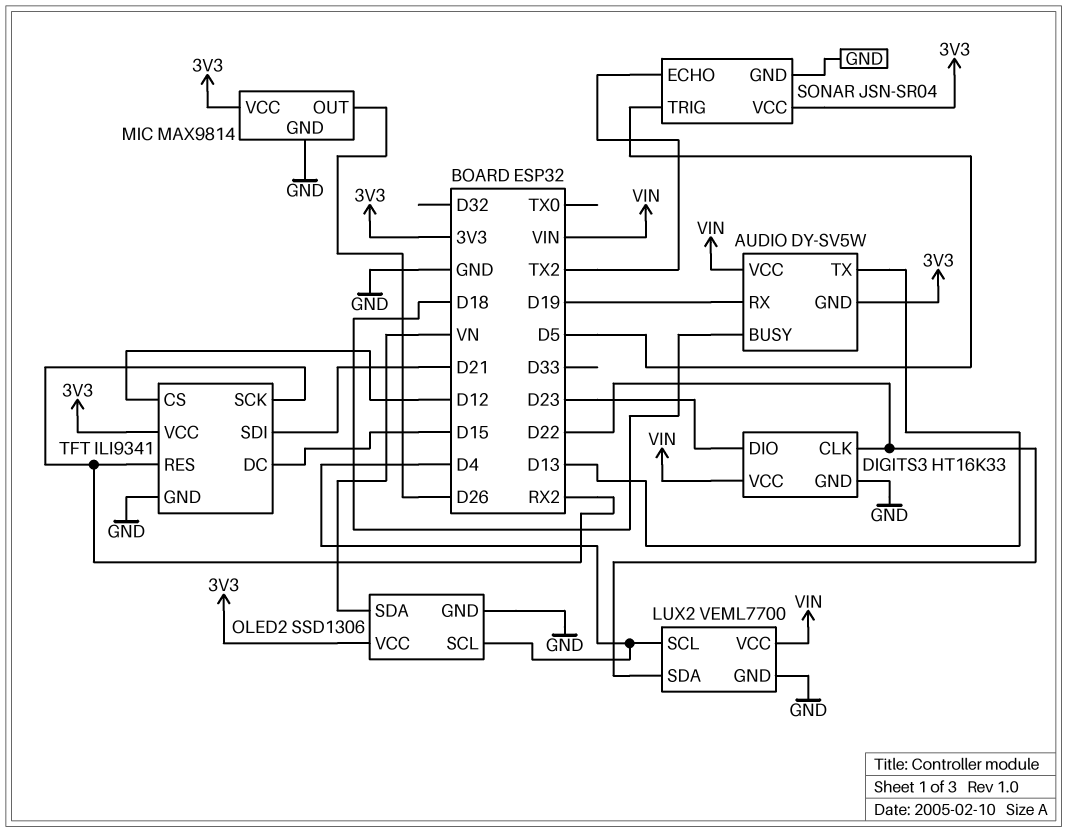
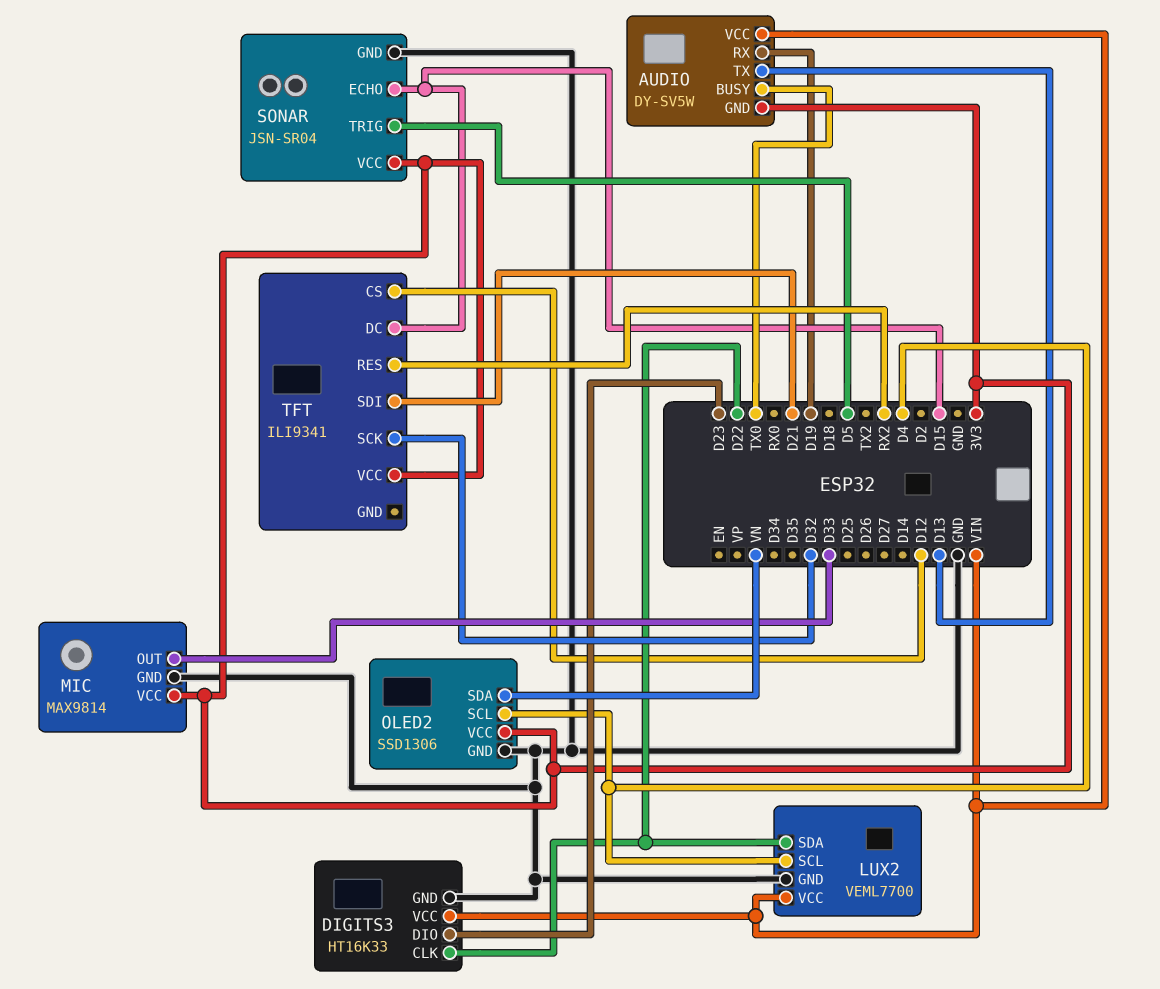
AUDIO pin BUSY: D18 -> TX0
MIC pin OUT: D26 -> D33
SONAR pin ECHO: TX2 -> D15
TFT pin GND: GND -> none
TFT pin SCK: RX2 -> D32

